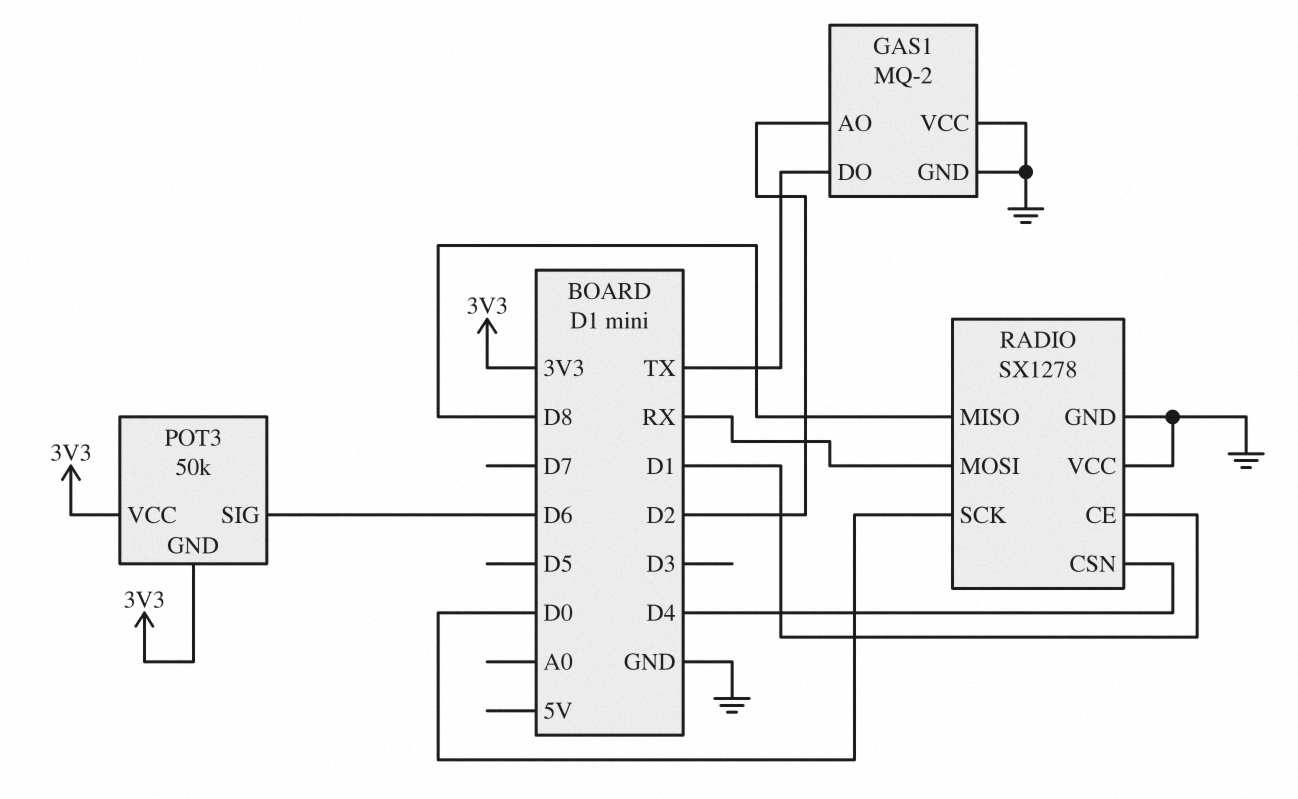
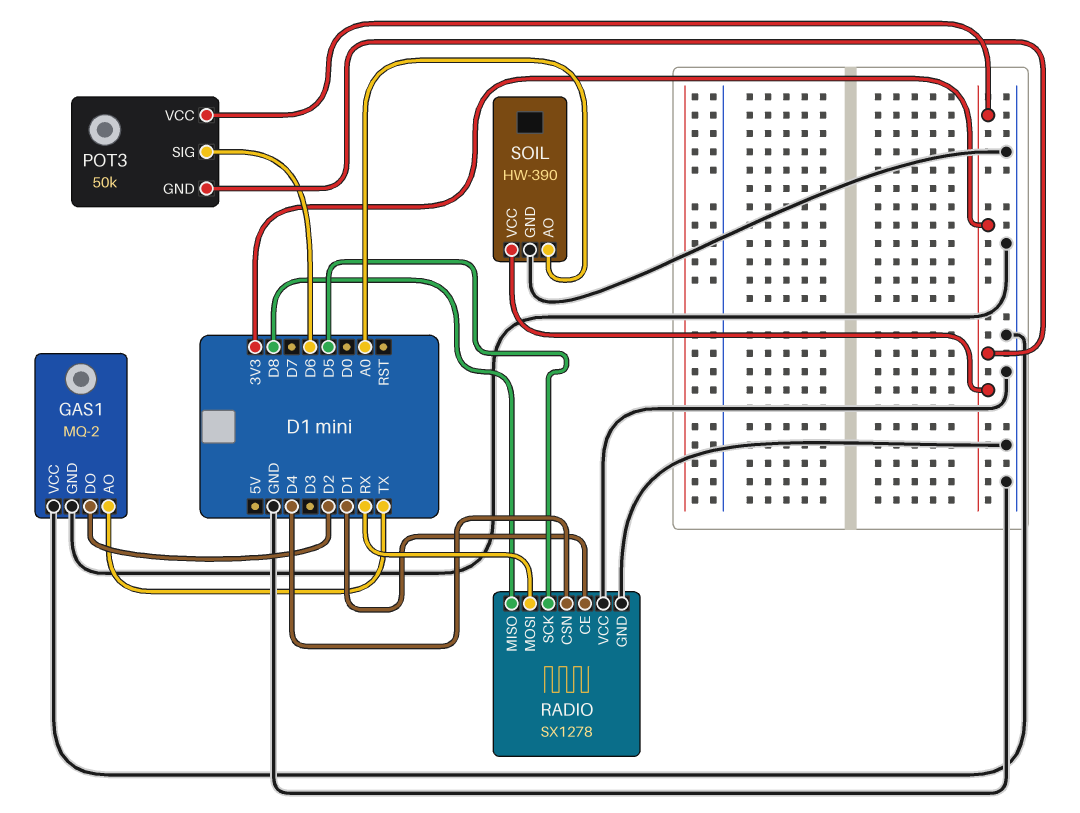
GAS1 pin AO: D2 -> TX
GAS1 pin DO: TX -> D2
RADIO pin SCK: D0 -> D5
SOIL: none -> HW-390
SOIL pin AO: none -> A0
SOIL pin GND: none -> GND
SOIL pin VCC: none -> 3V3

